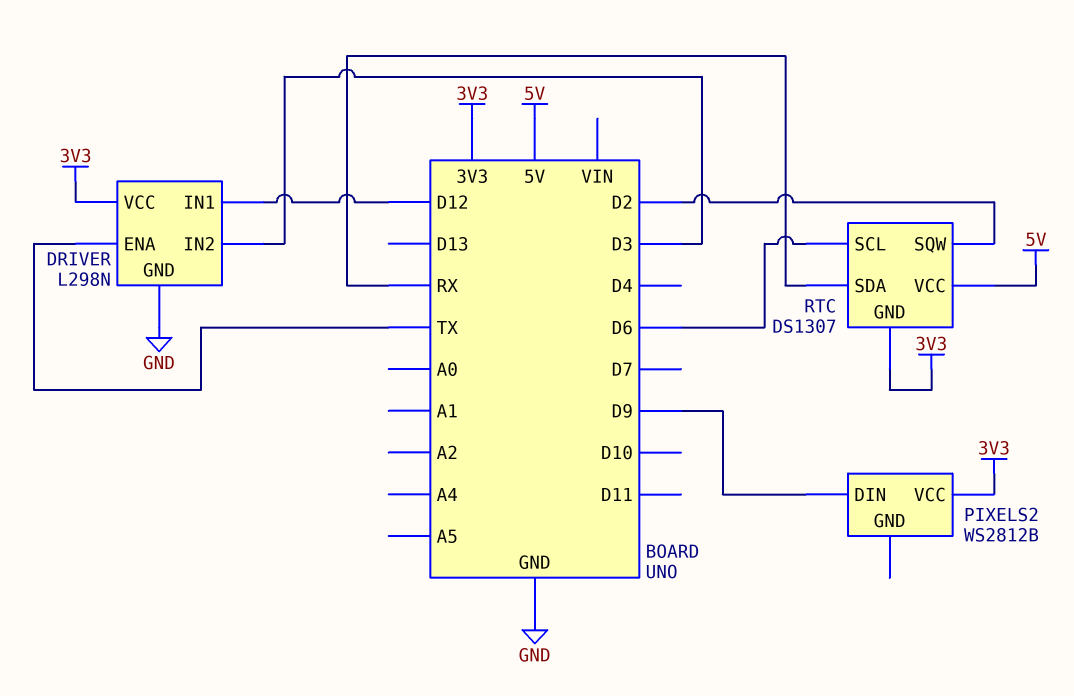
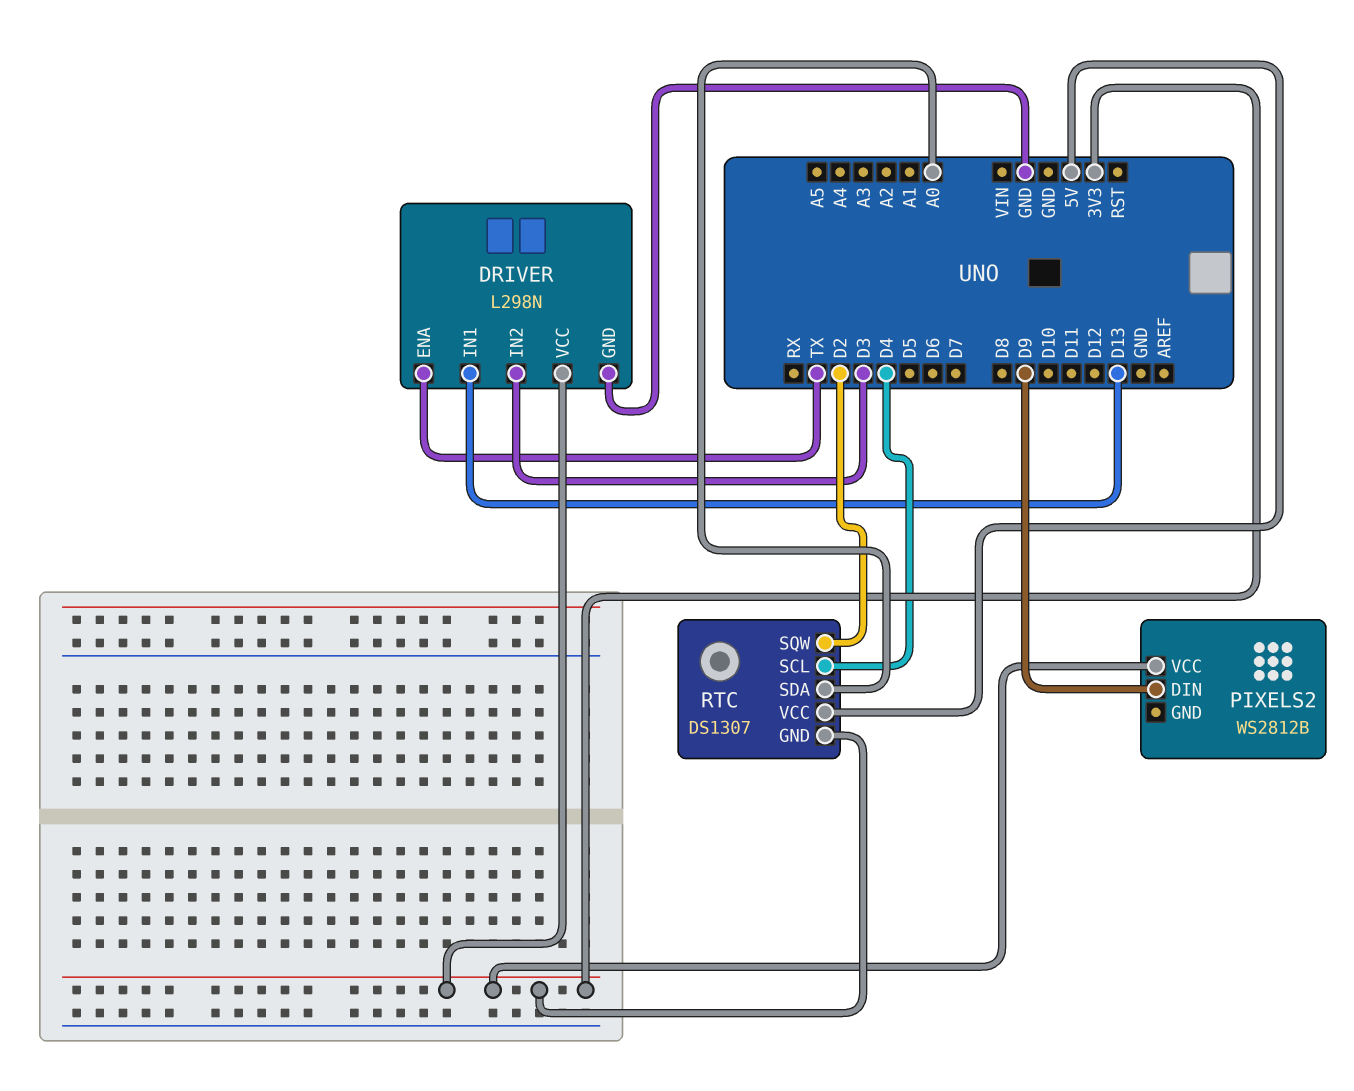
DRIVER pin IN1: D12 -> D13
RTC pin SCL: D6 -> D4
RTC pin SDA: RX -> A0

